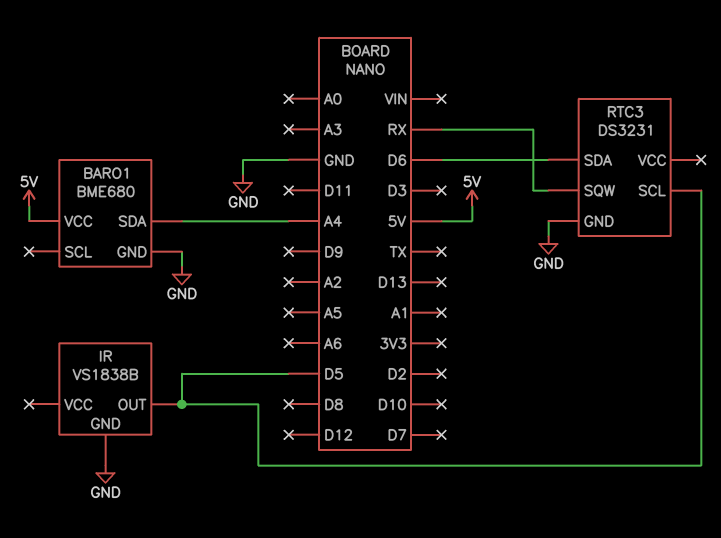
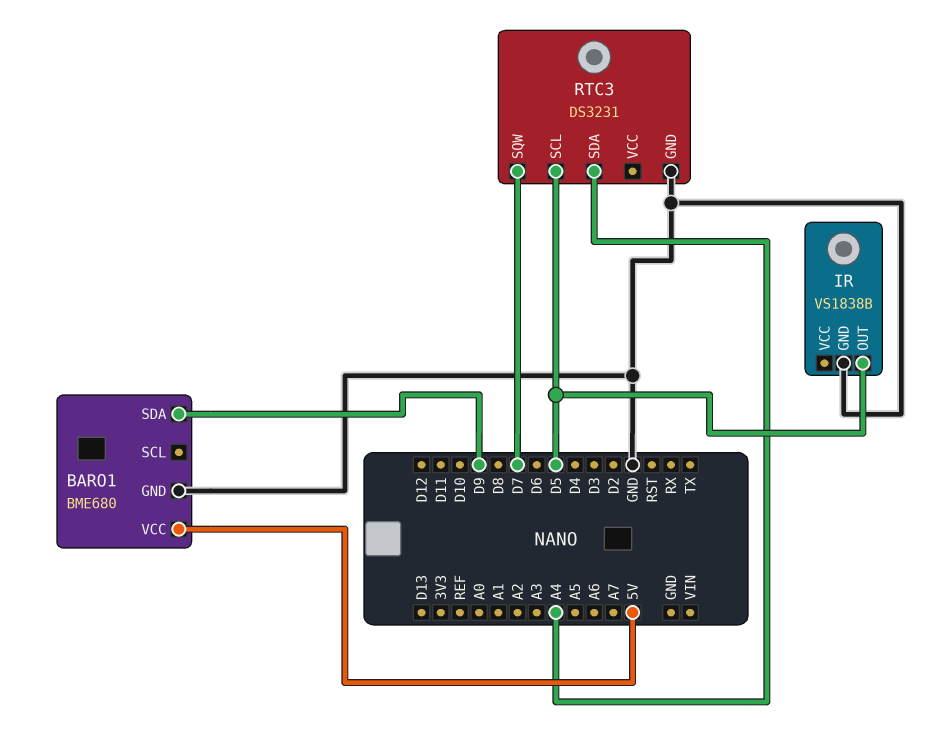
BARO1 pin SDA: A4 -> D9
RTC3 pin SDA: D6 -> A4
RTC3 pin SQW: RX -> D7

